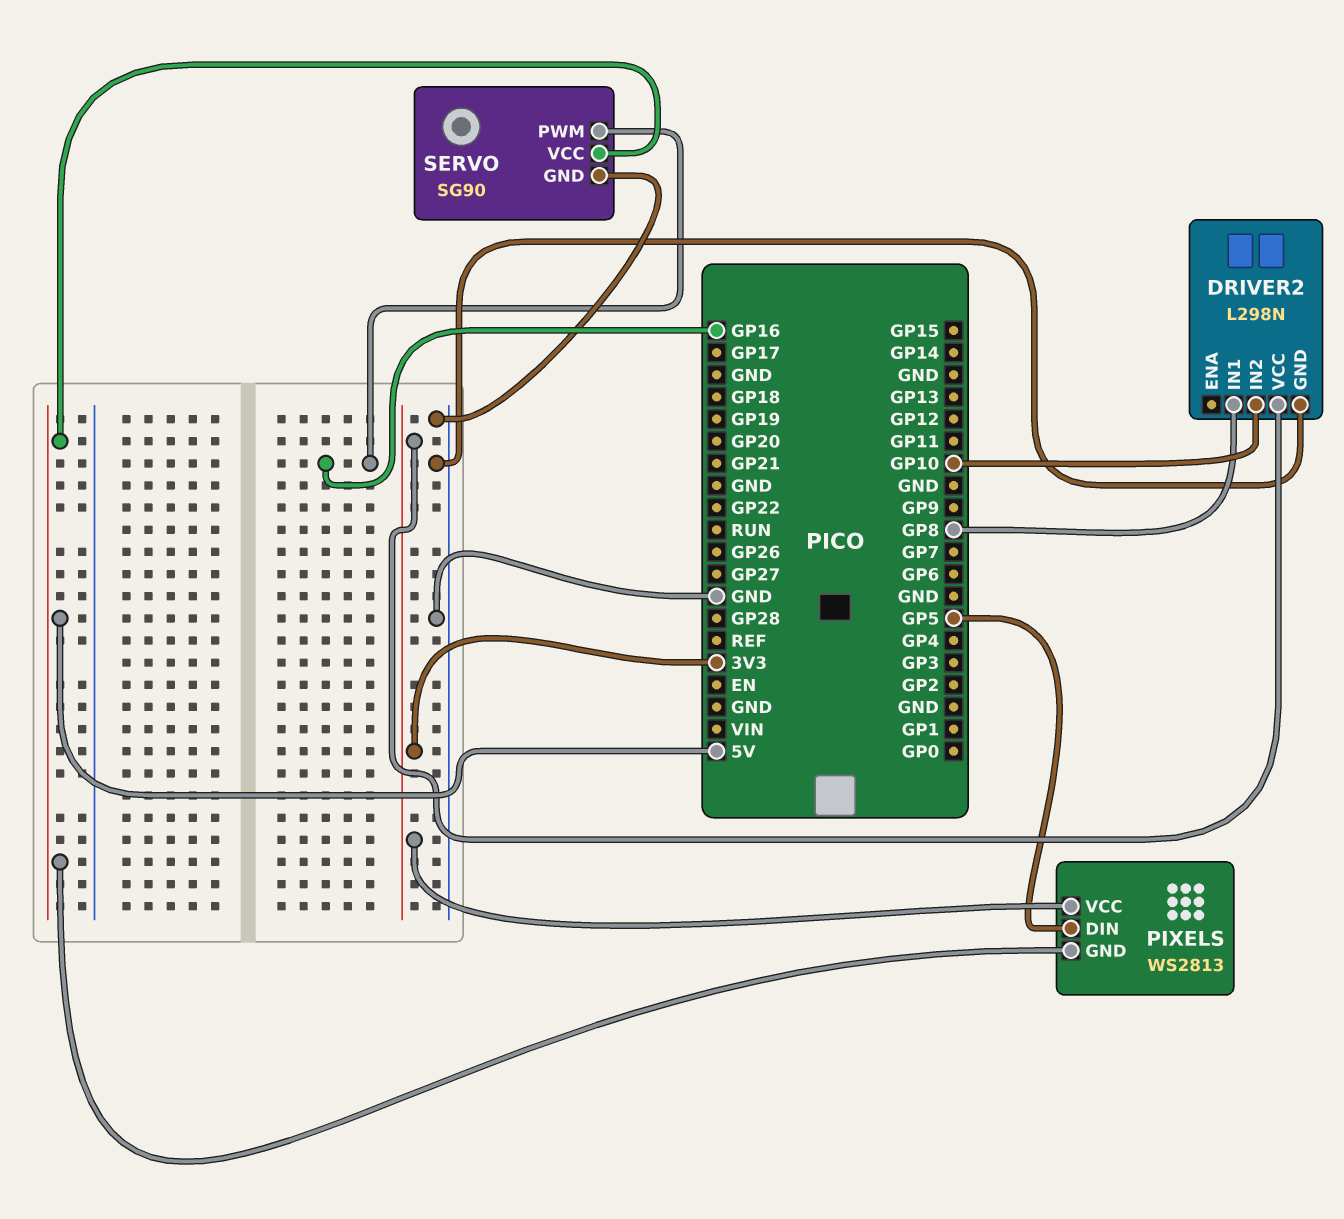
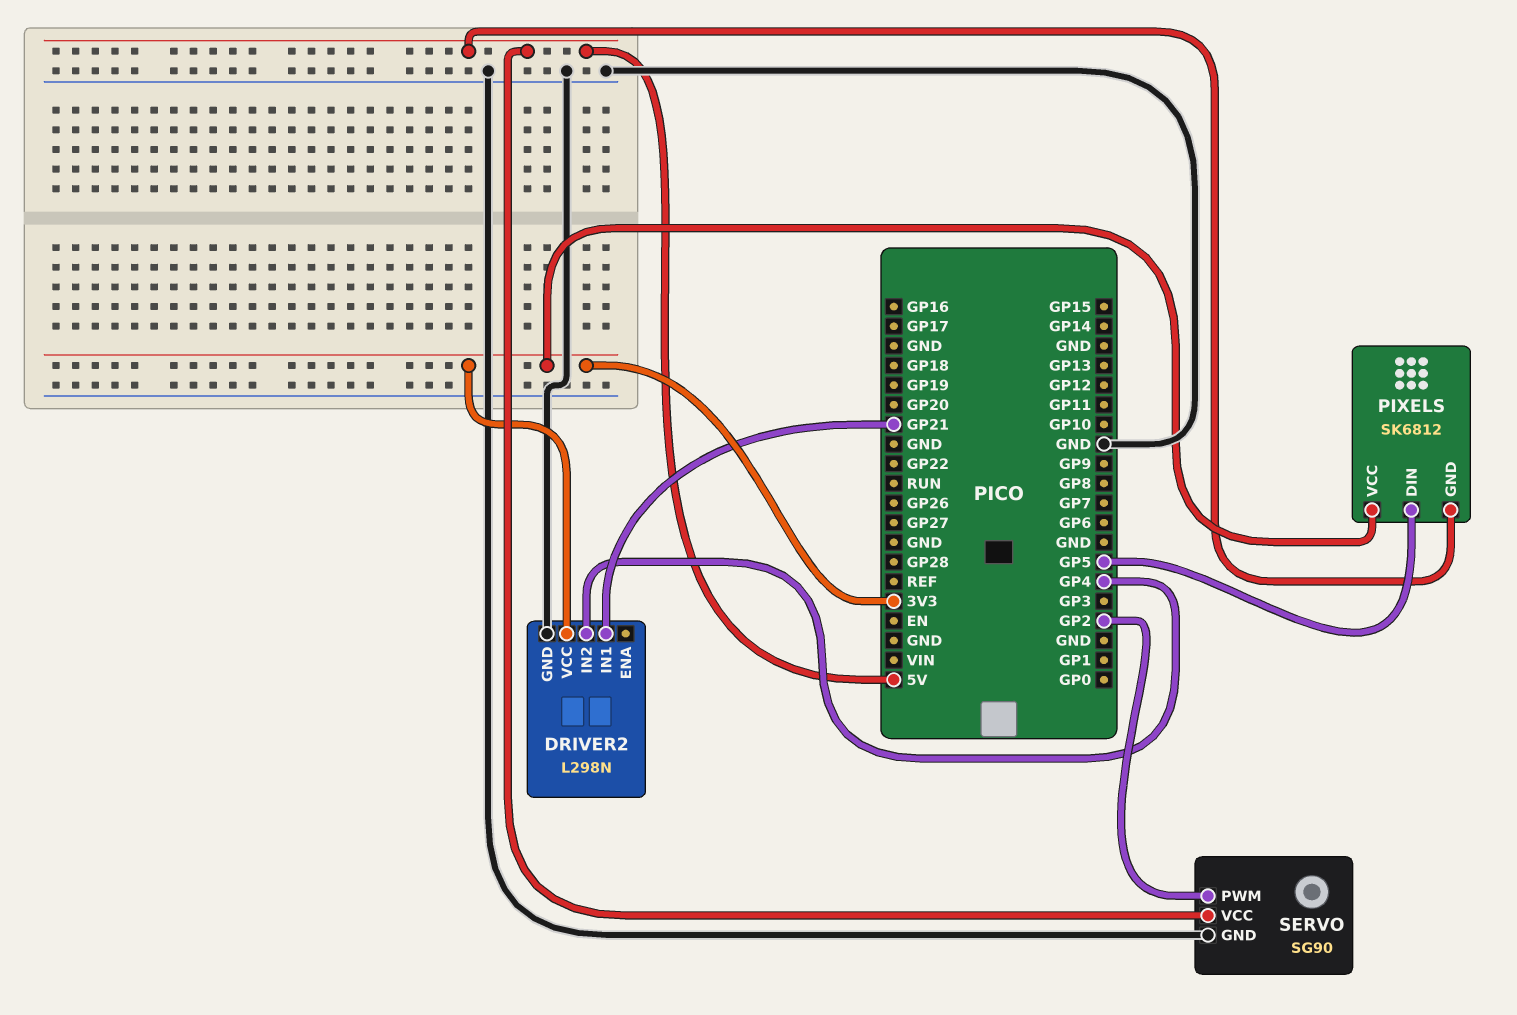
DRIVER2 pin IN1: GP8 -> GP21
DRIVER2 pin IN2: GP10 -> GP4
PIXELS: WS2813 -> SK6812
SERVO pin PWM: GP16 -> GP2

